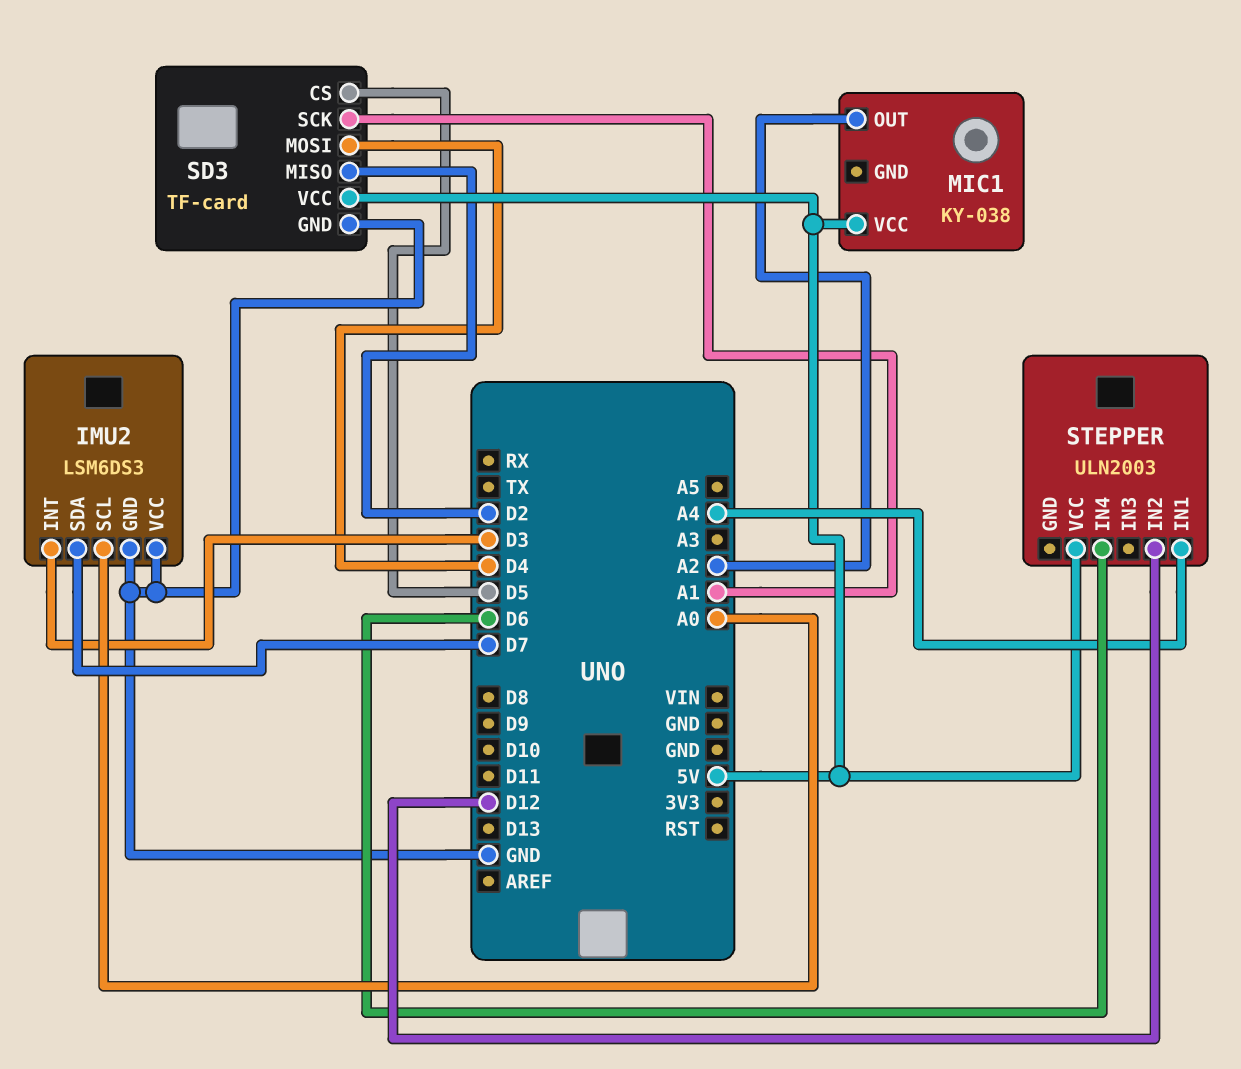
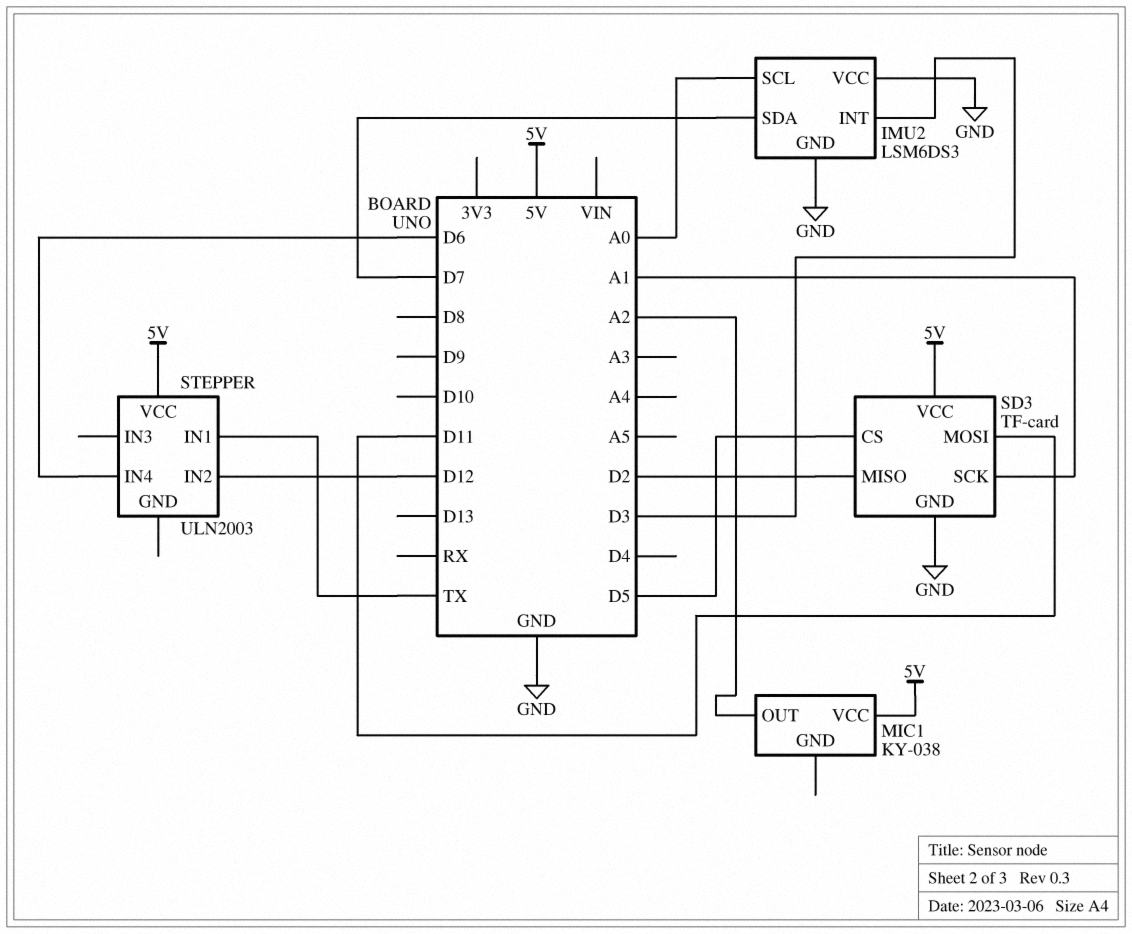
SD3 pin MOSI: D4 -> D11
STEPPER pin IN1: A4 -> TX

